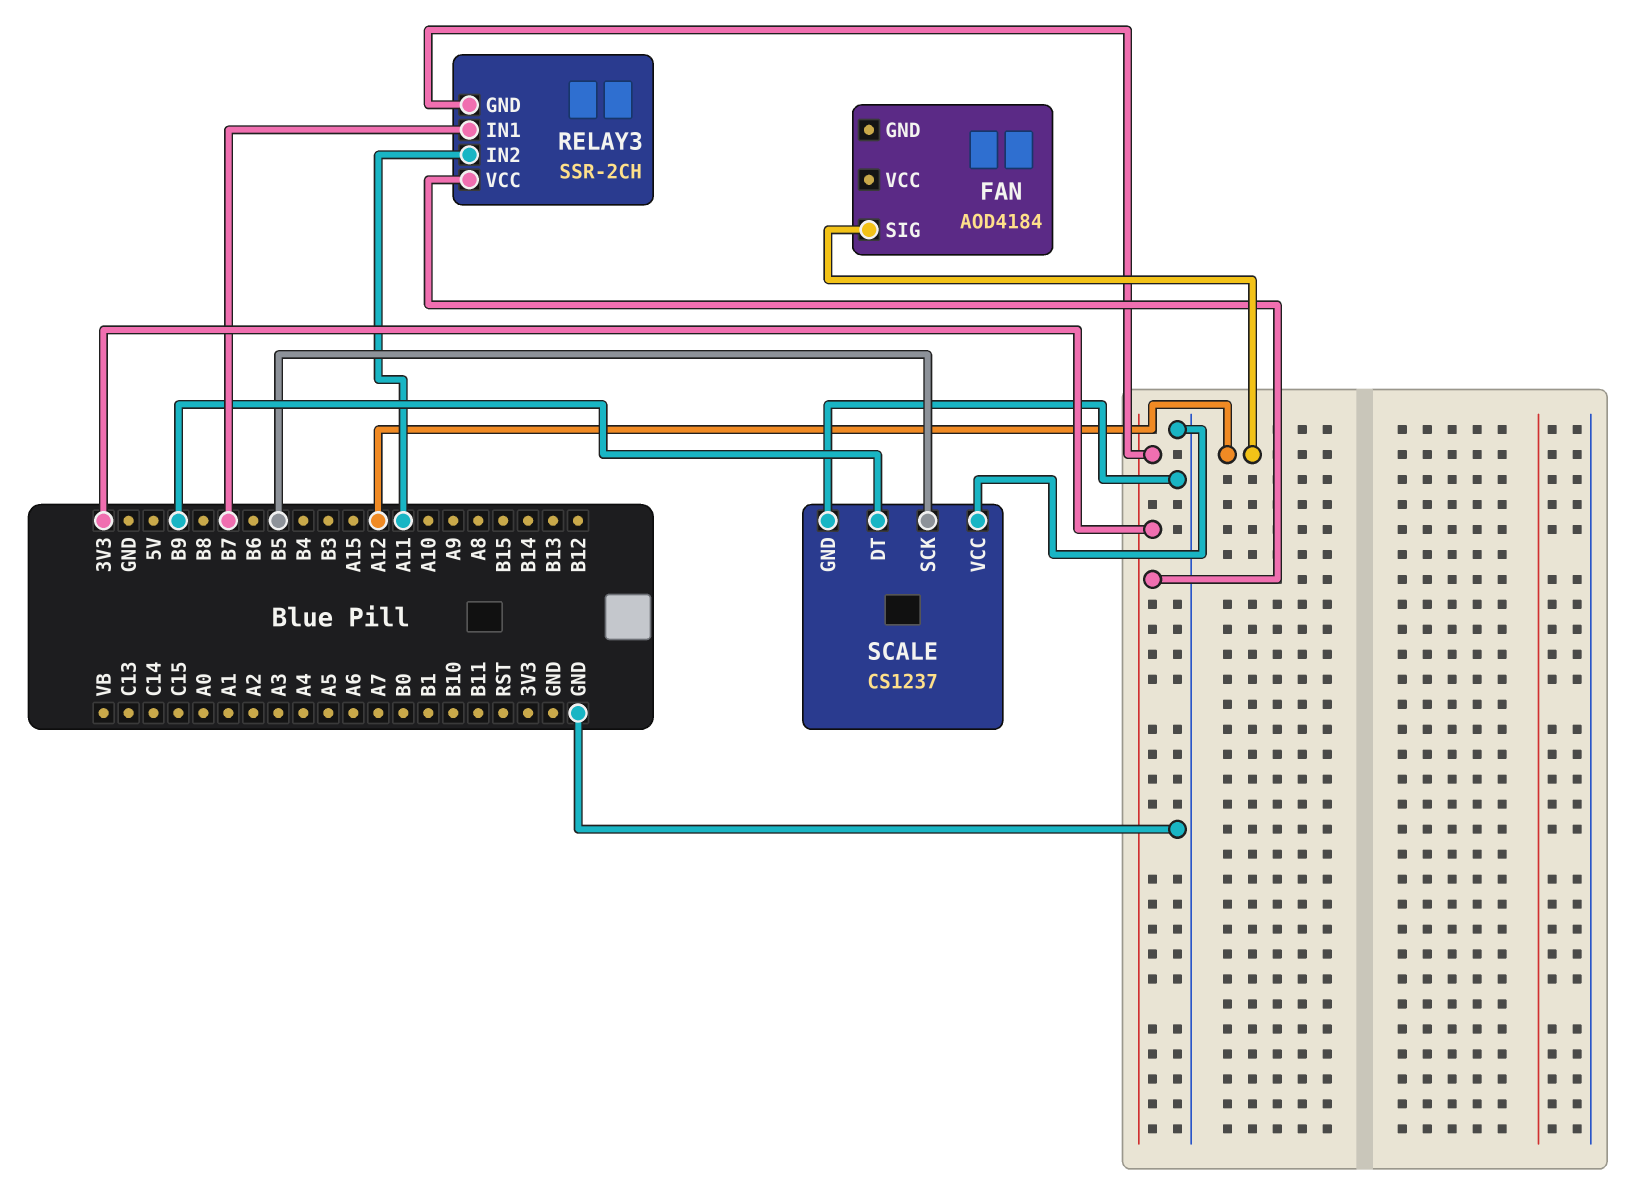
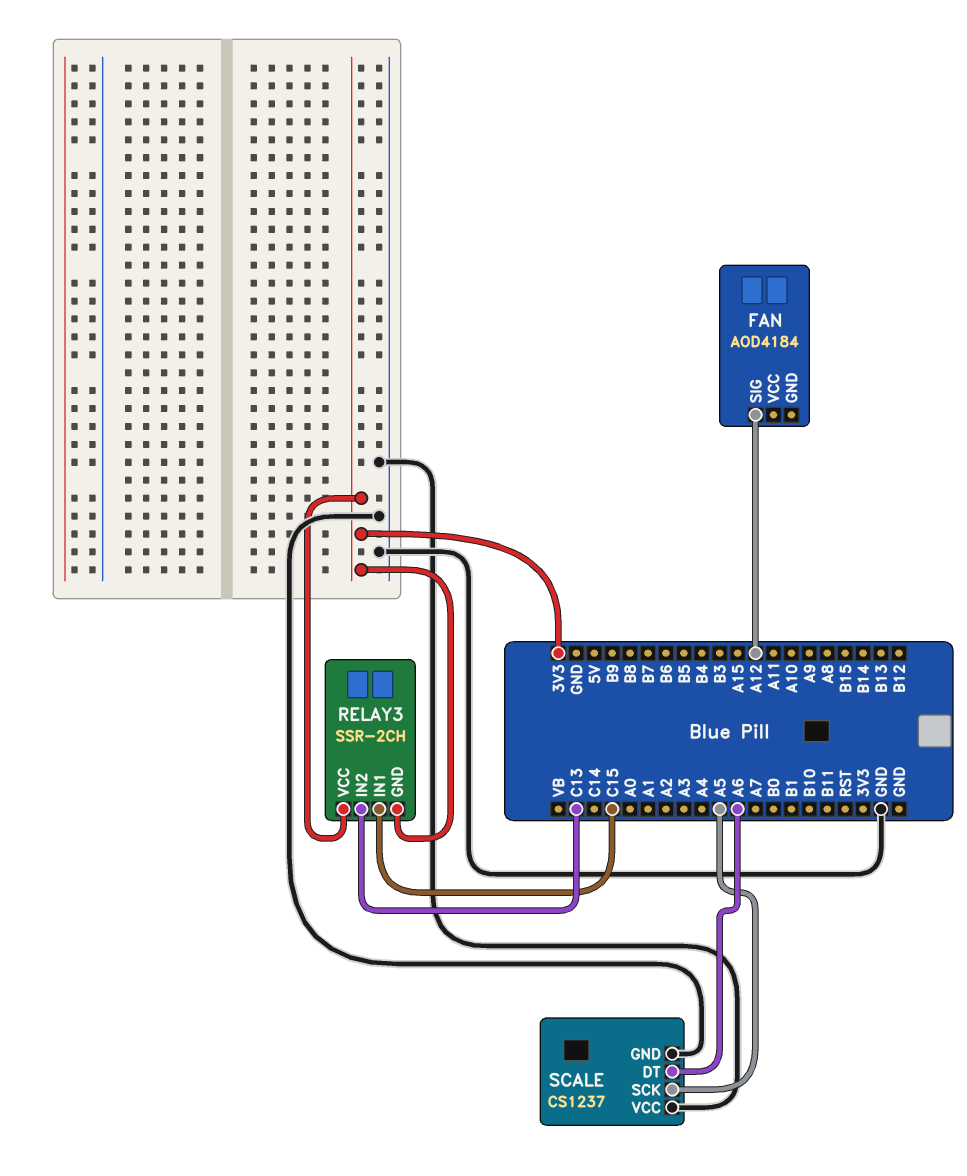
RELAY3 pin IN1: B7 -> C15
RELAY3 pin IN2: A11 -> C13
SCALE pin DT: B9 -> A6
SCALE pin SCK: B5 -> A5

